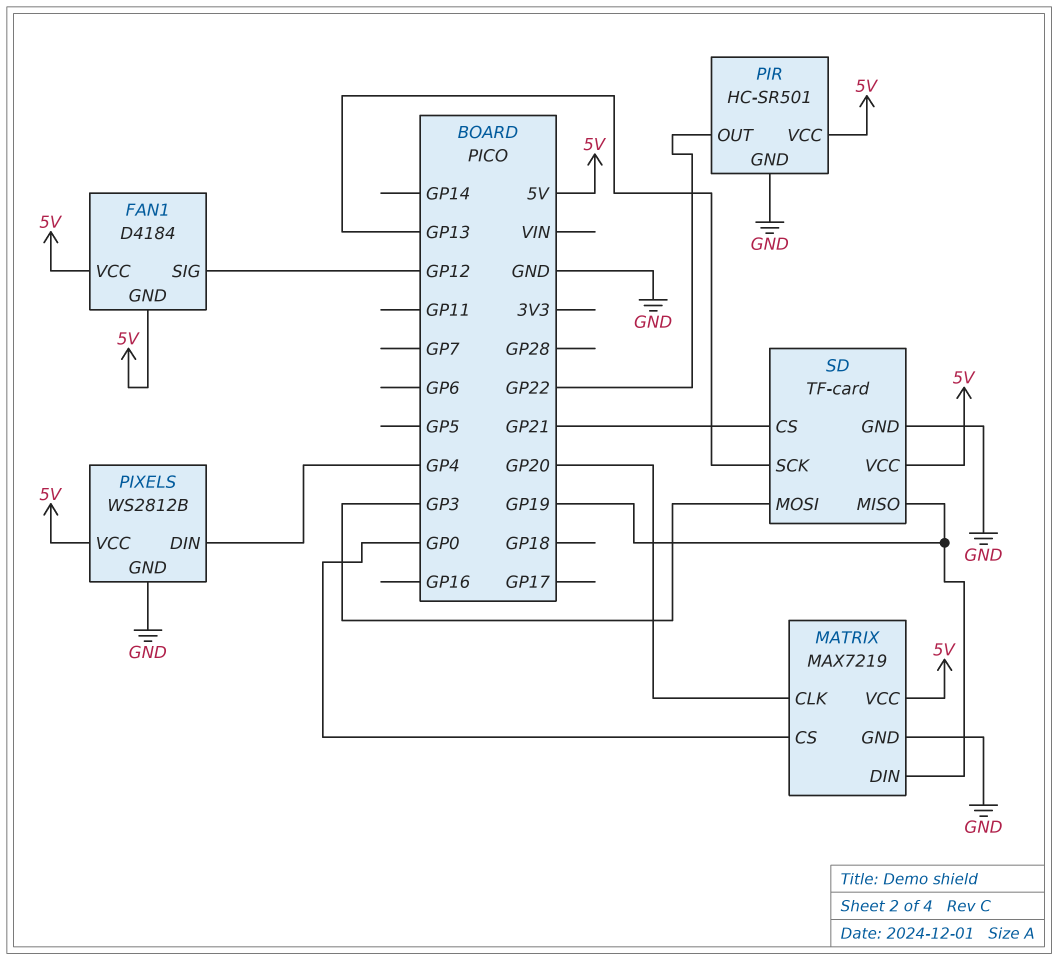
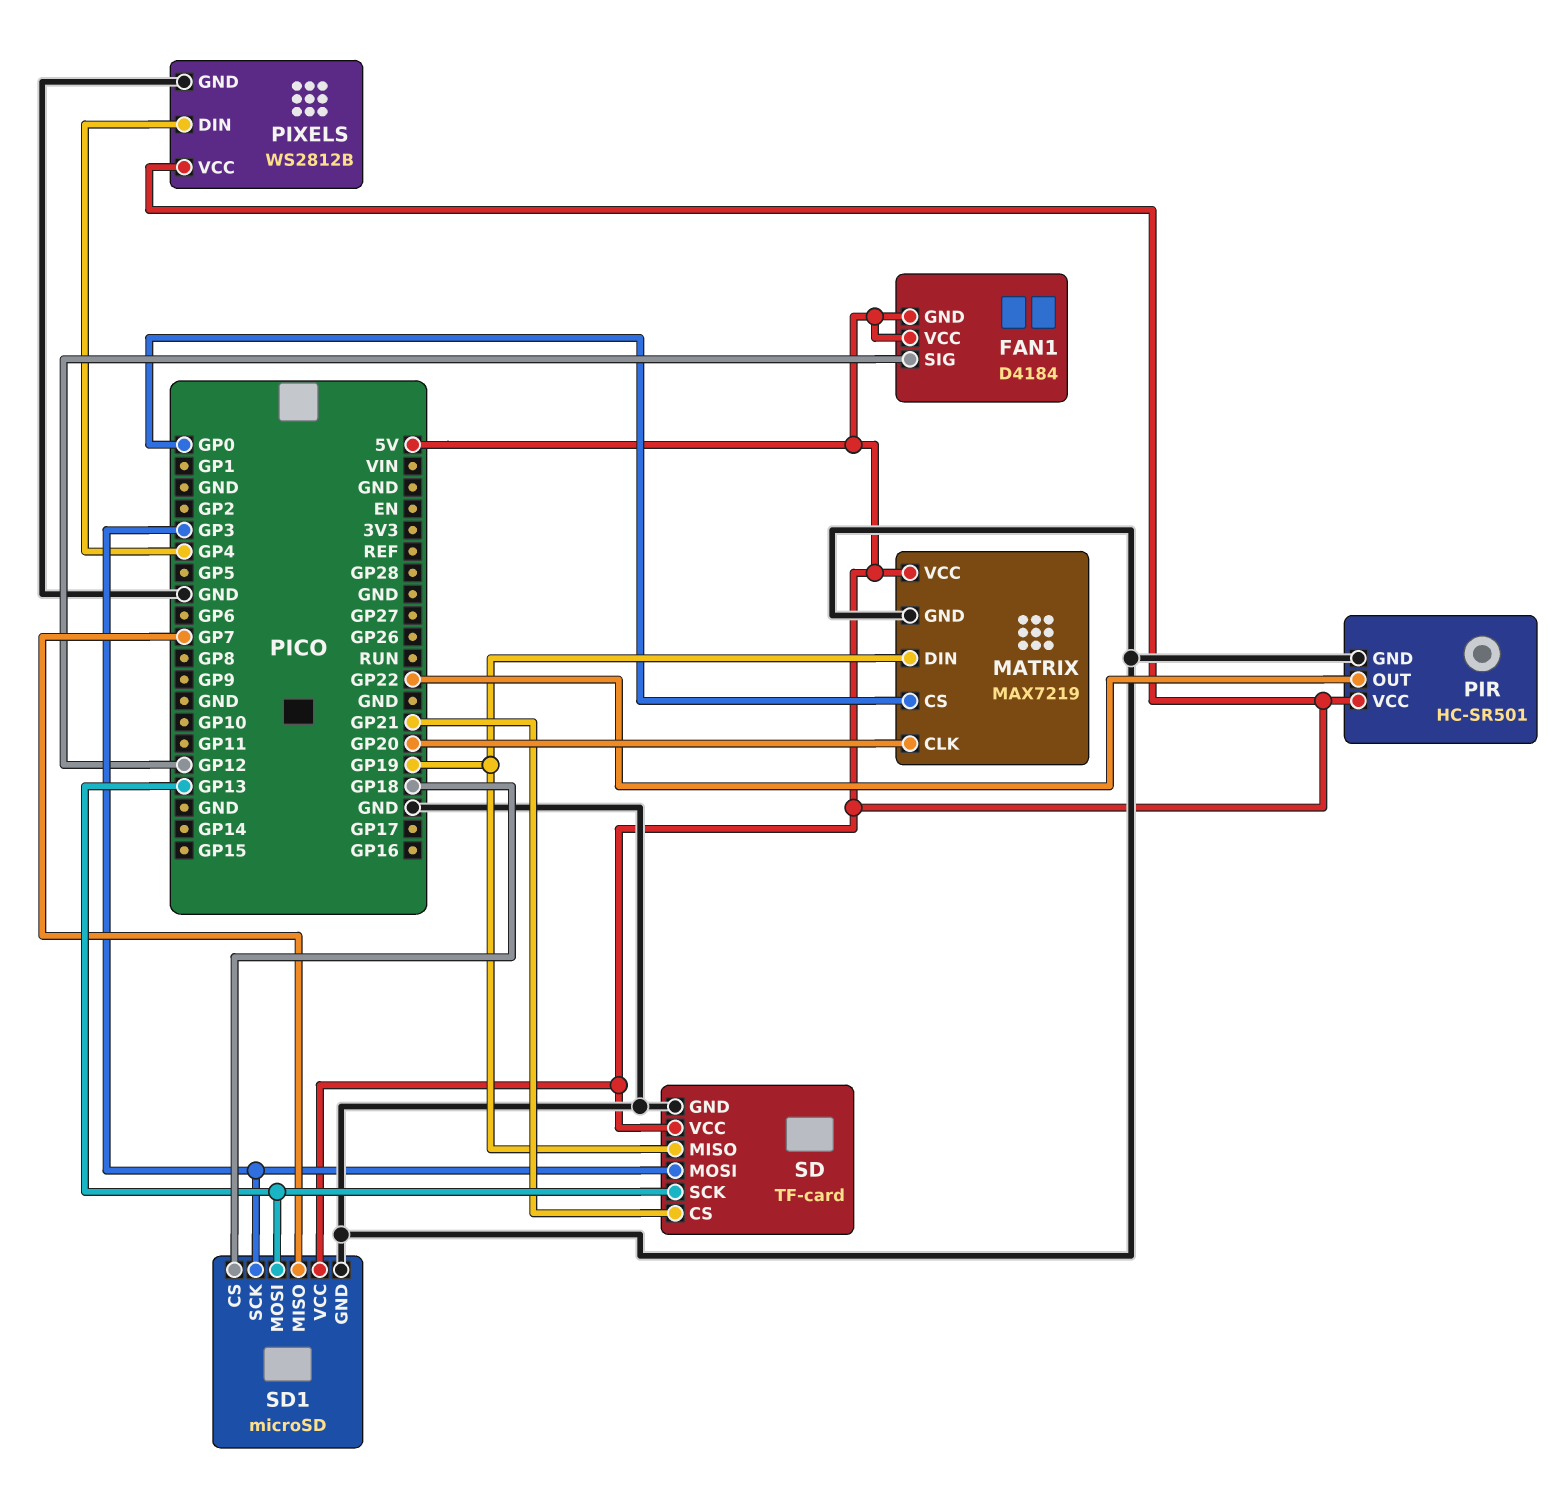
SD1: none -> microSD
SD1 pin CS: none -> GP18
SD1 pin GND: none -> GND
SD1 pin MISO: none -> GP7
SD1 pin MOSI: none -> GP13
SD1 pin SCK: none -> GP3
SD1 pin VCC: none -> 5V

